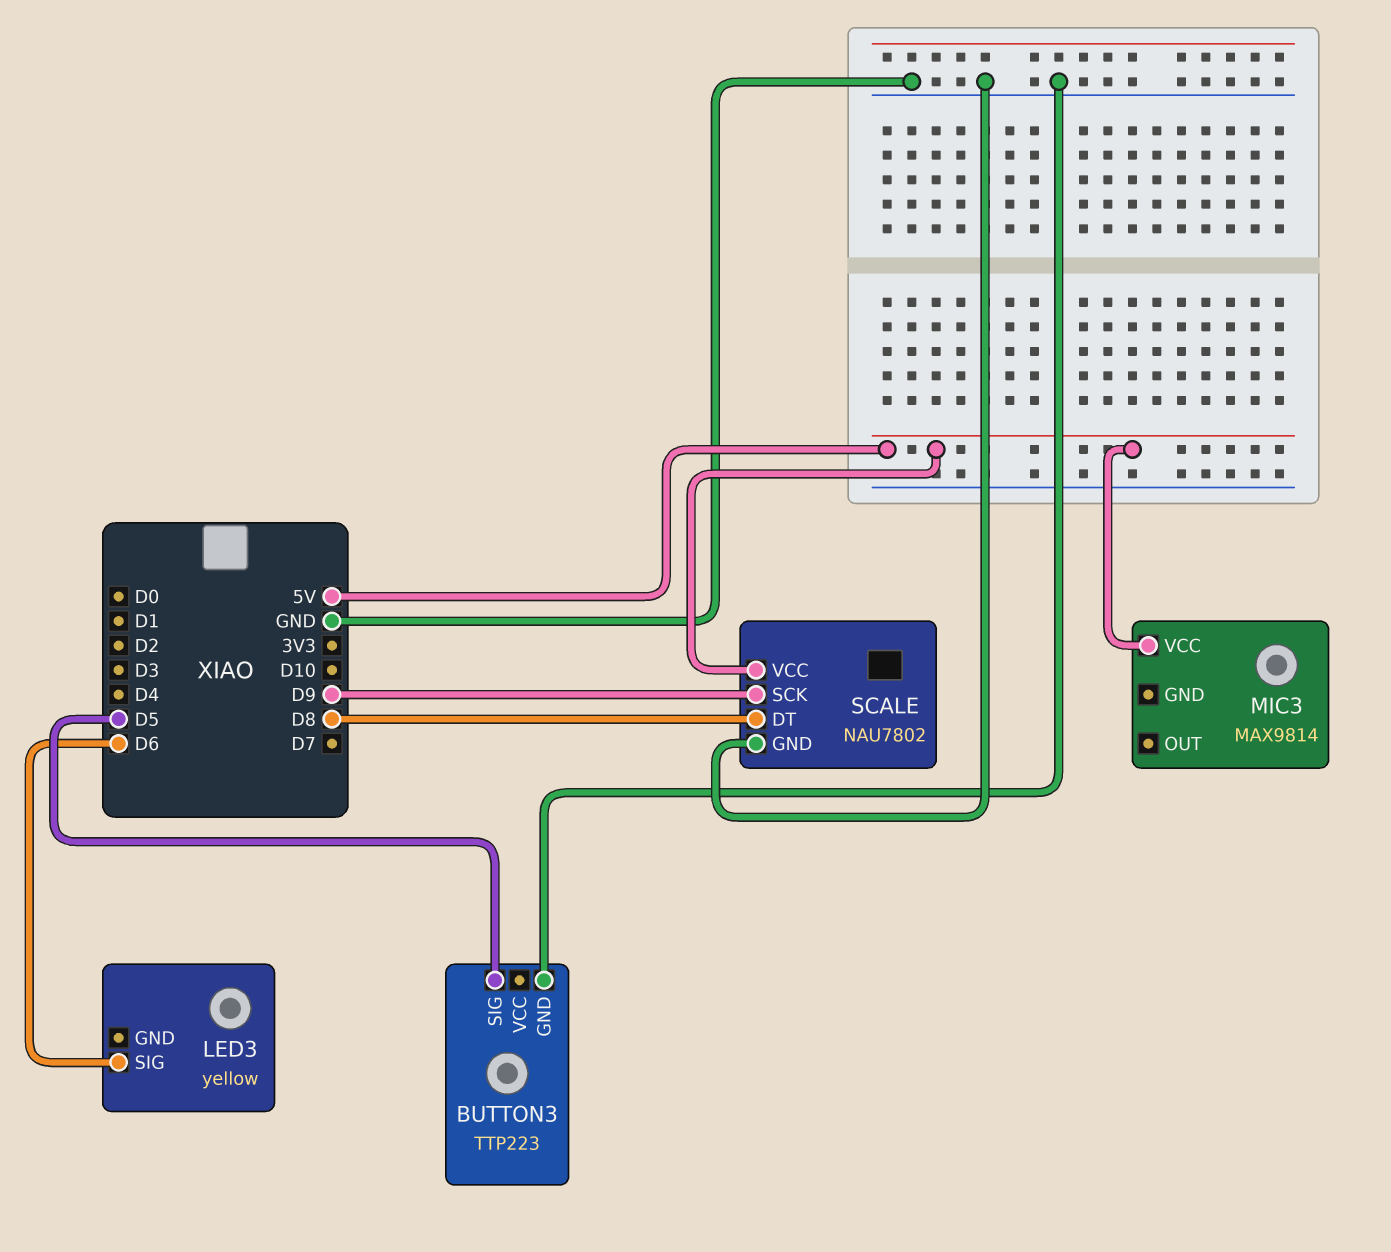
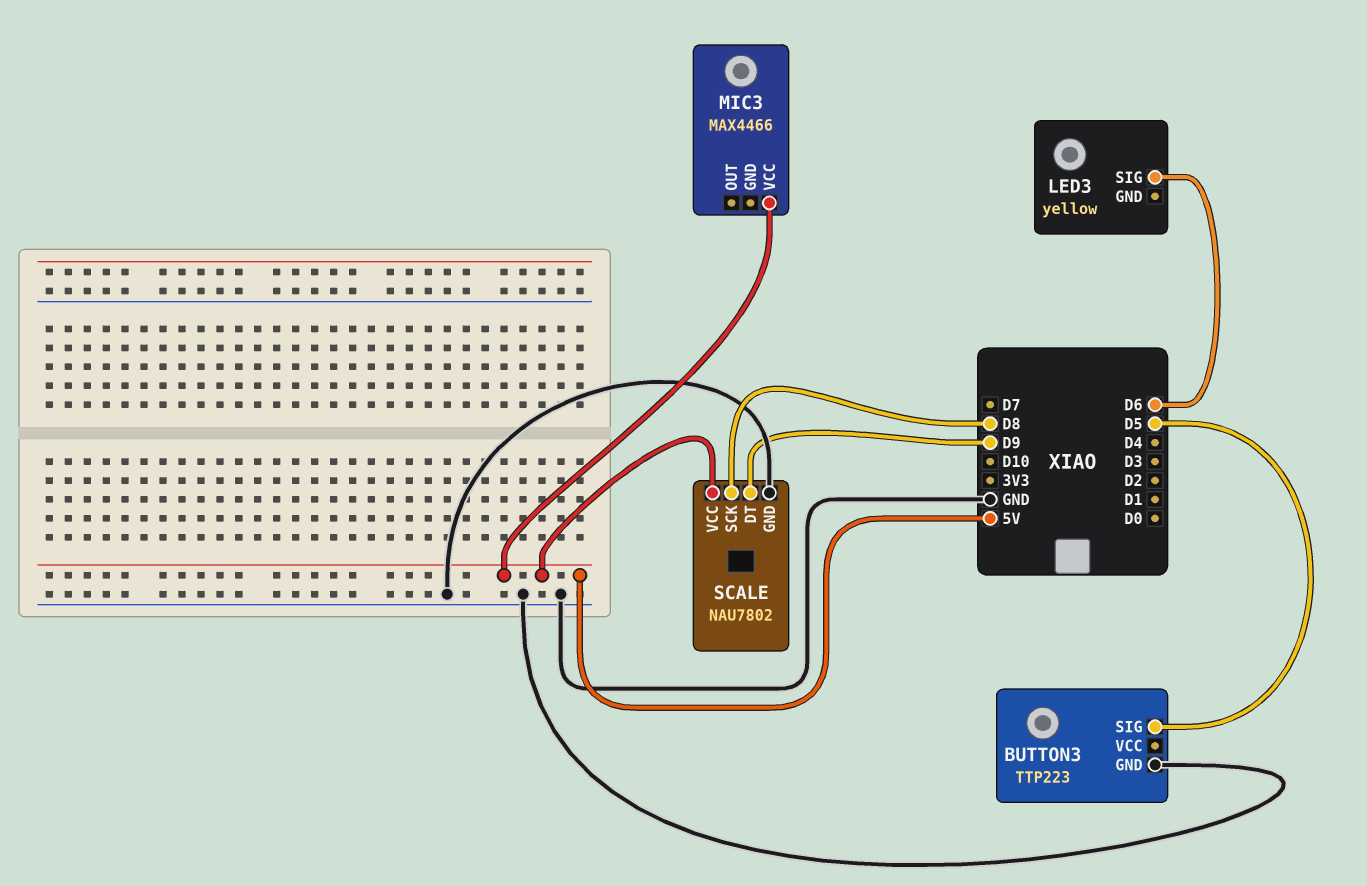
MIC3: MAX9814 -> MAX4466
SCALE pin DT: D8 -> D9
SCALE pin SCK: D9 -> D8

